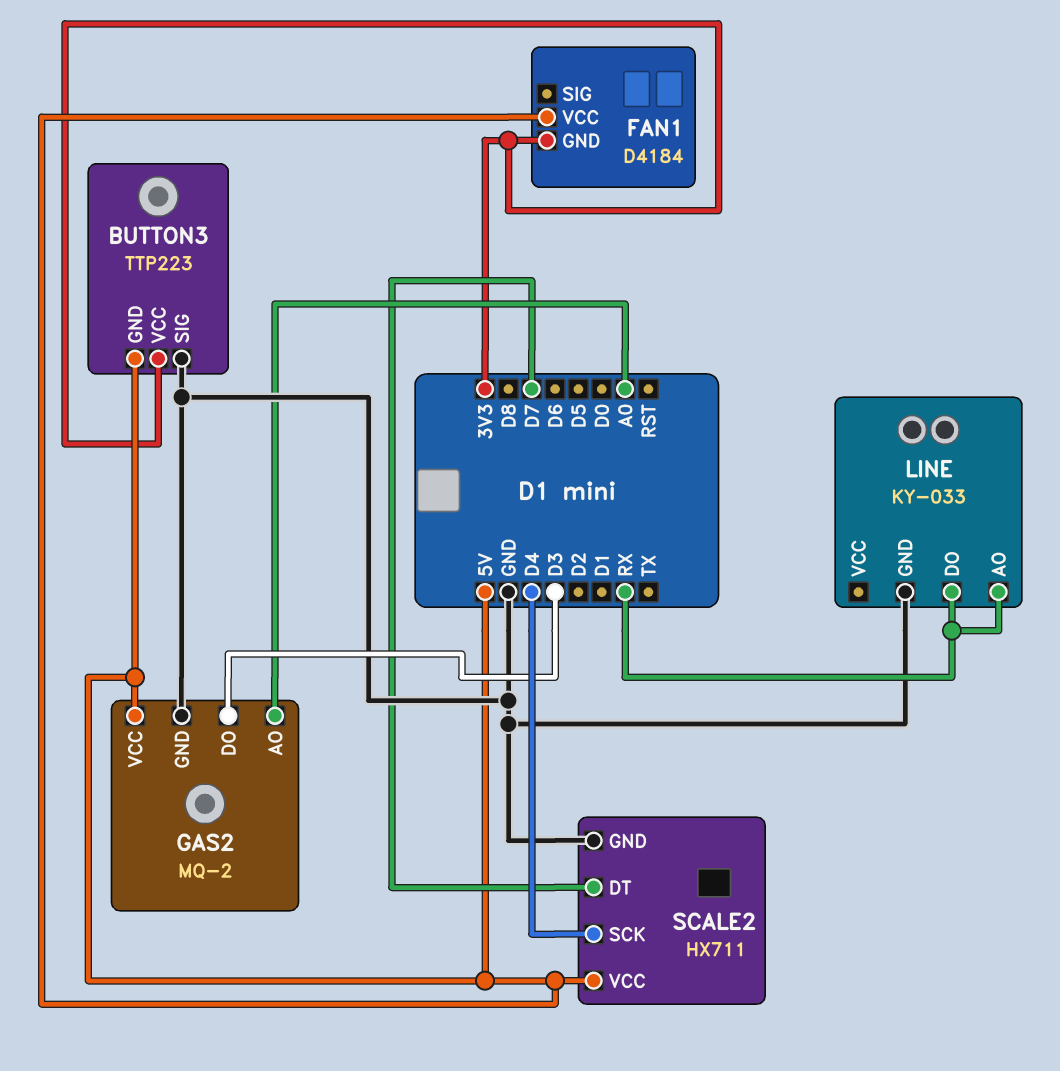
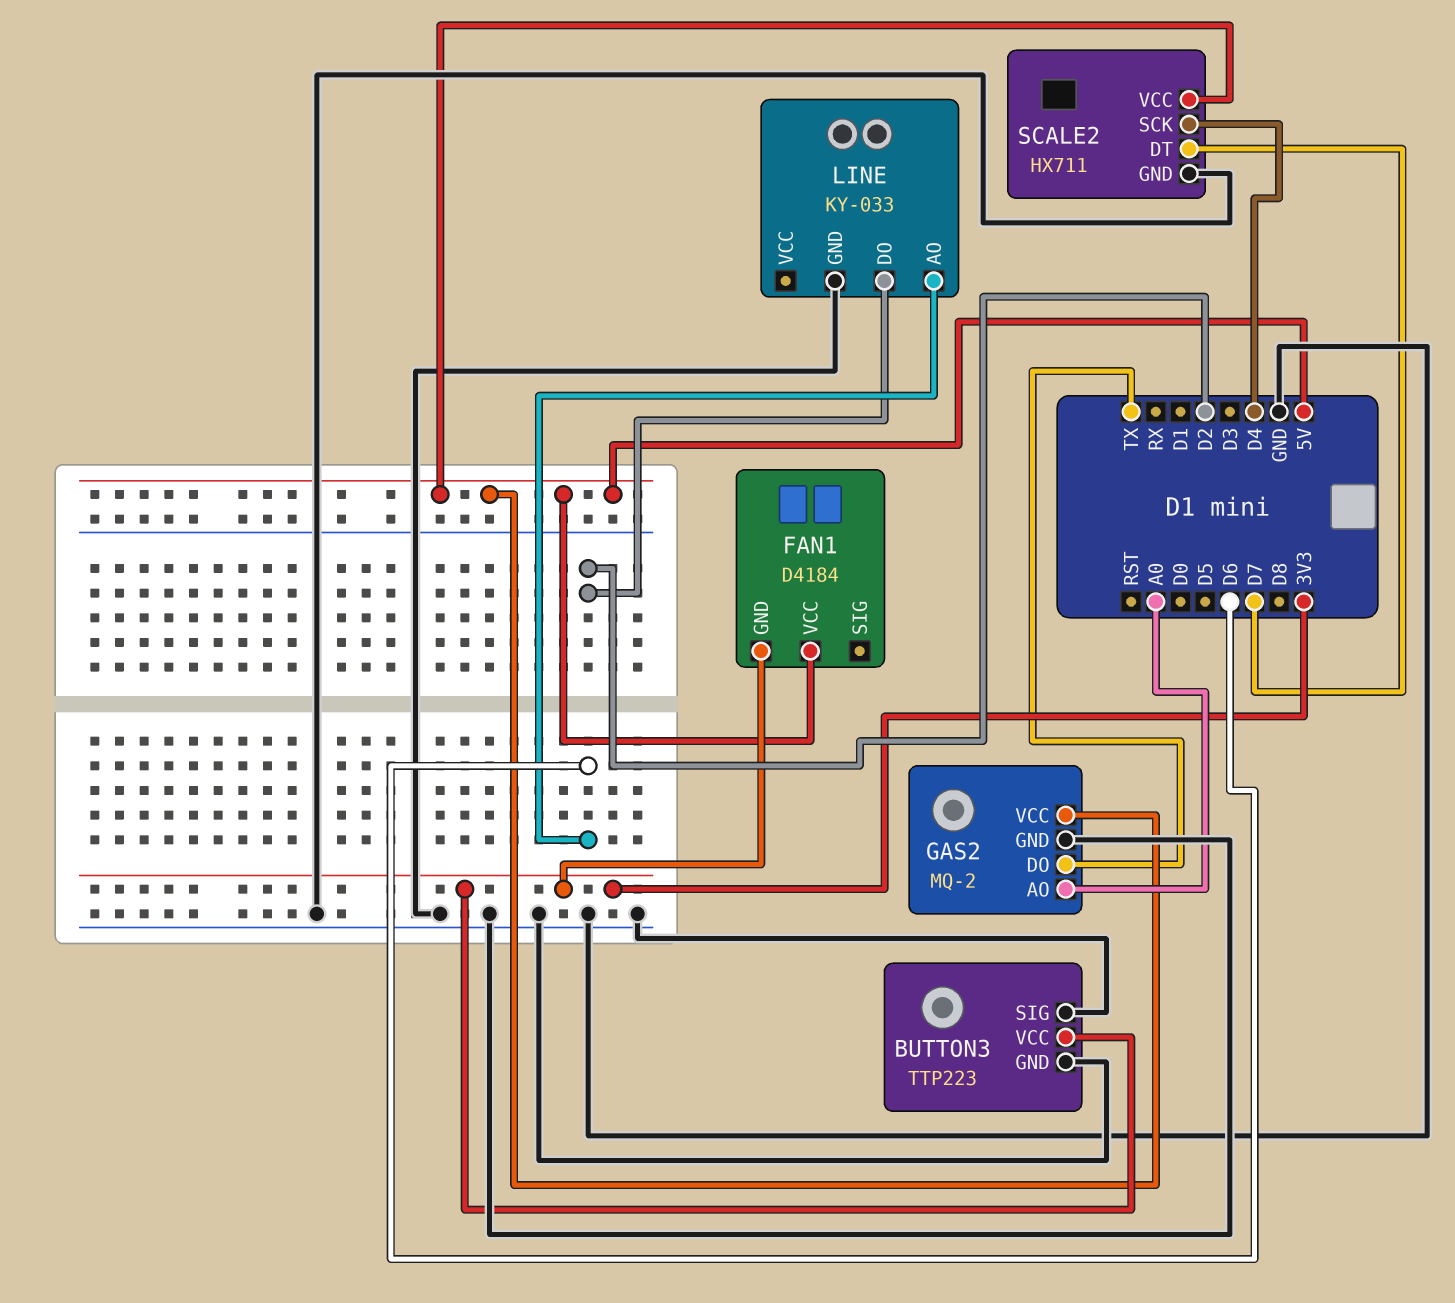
BUTTON3 pin GND: 5V -> GND
GAS2 pin DO: D3 -> TX
LINE pin AO: RX -> D6
LINE pin DO: RX -> D2

